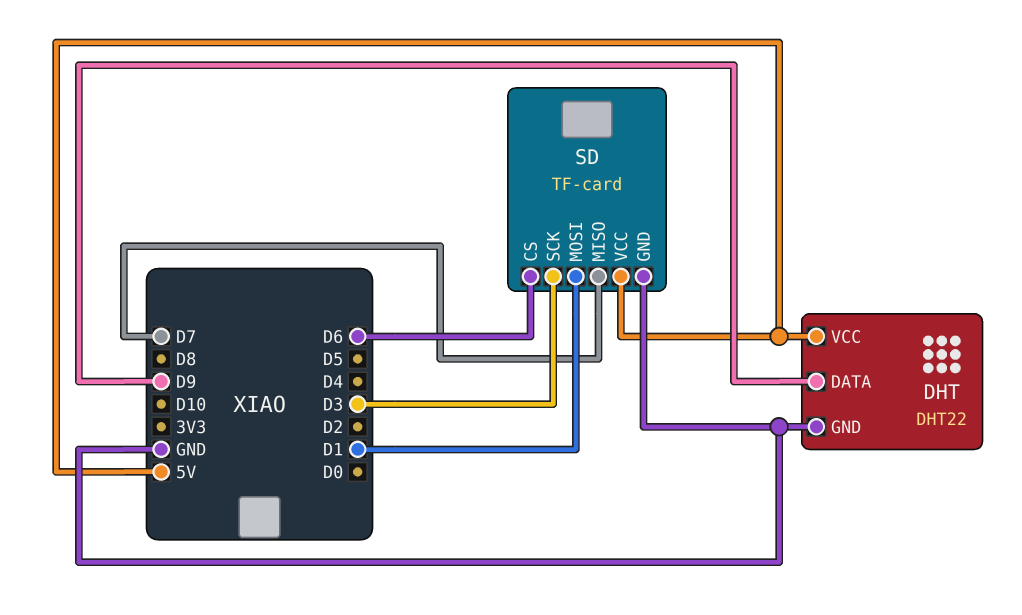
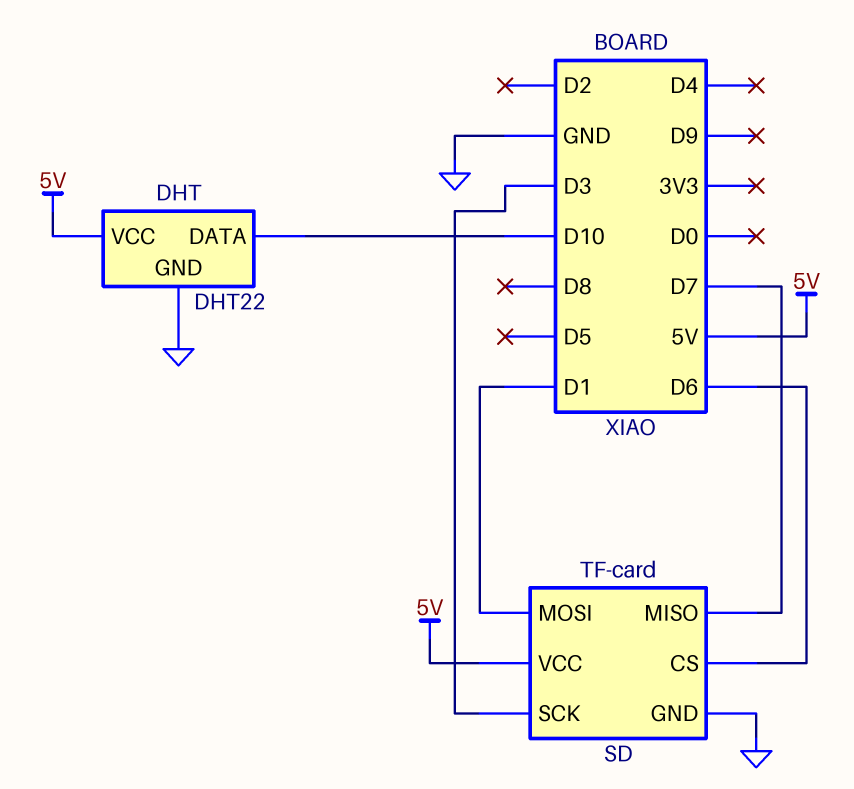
DHT pin DATA: D9 -> D10

